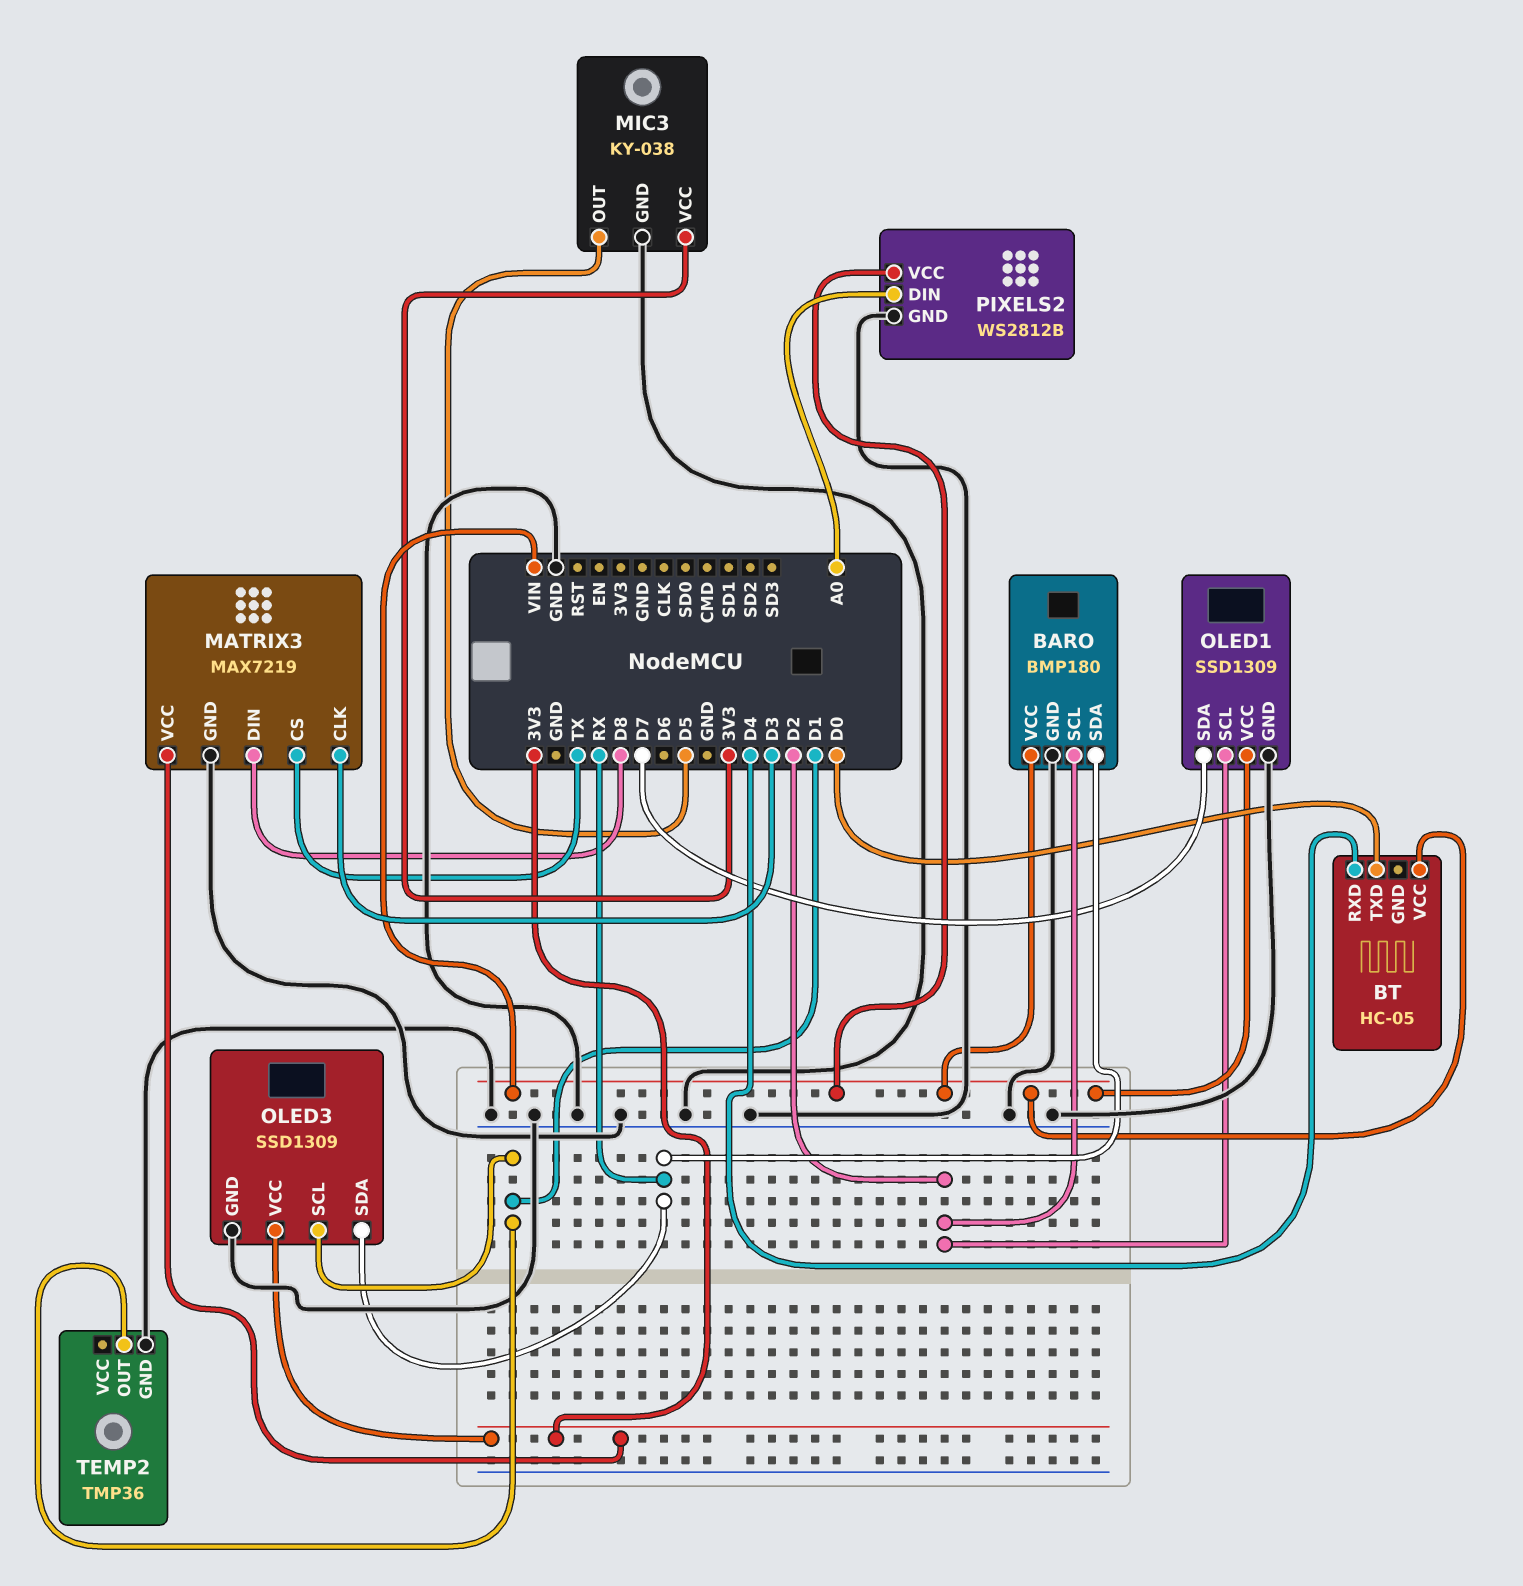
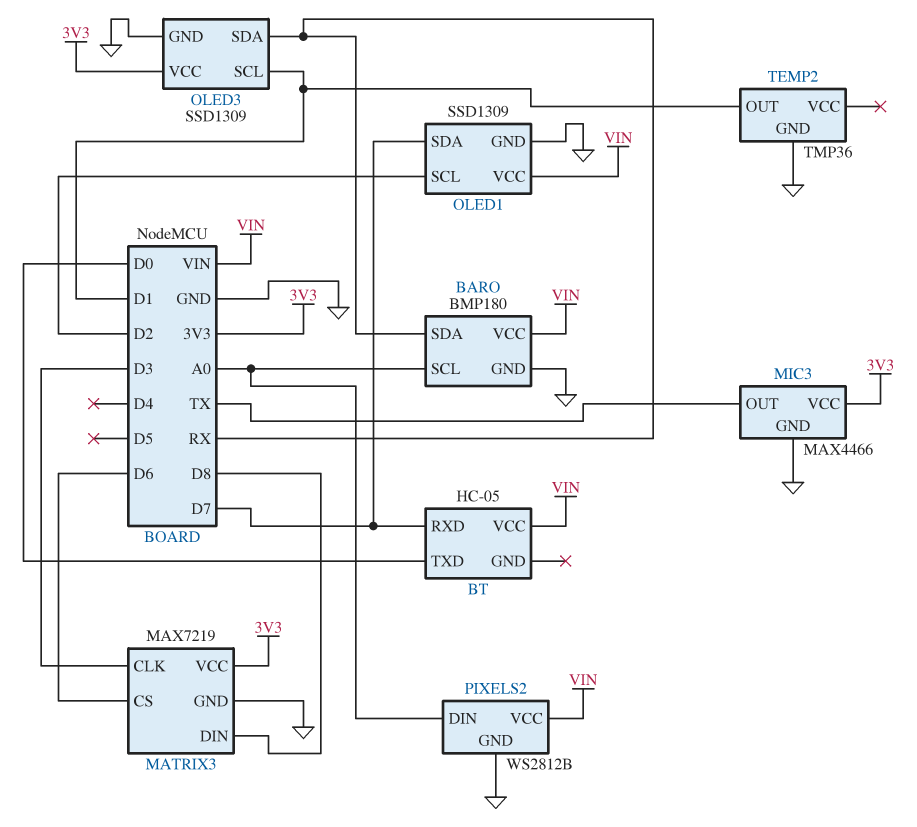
BARO pin SCL: D2 -> A0
BT pin RXD: D4 -> D7
MATRIX3 pin CS: TX -> D6
MIC3: KY-038 -> MAX4466
MIC3 pin OUT: D5 -> TX

